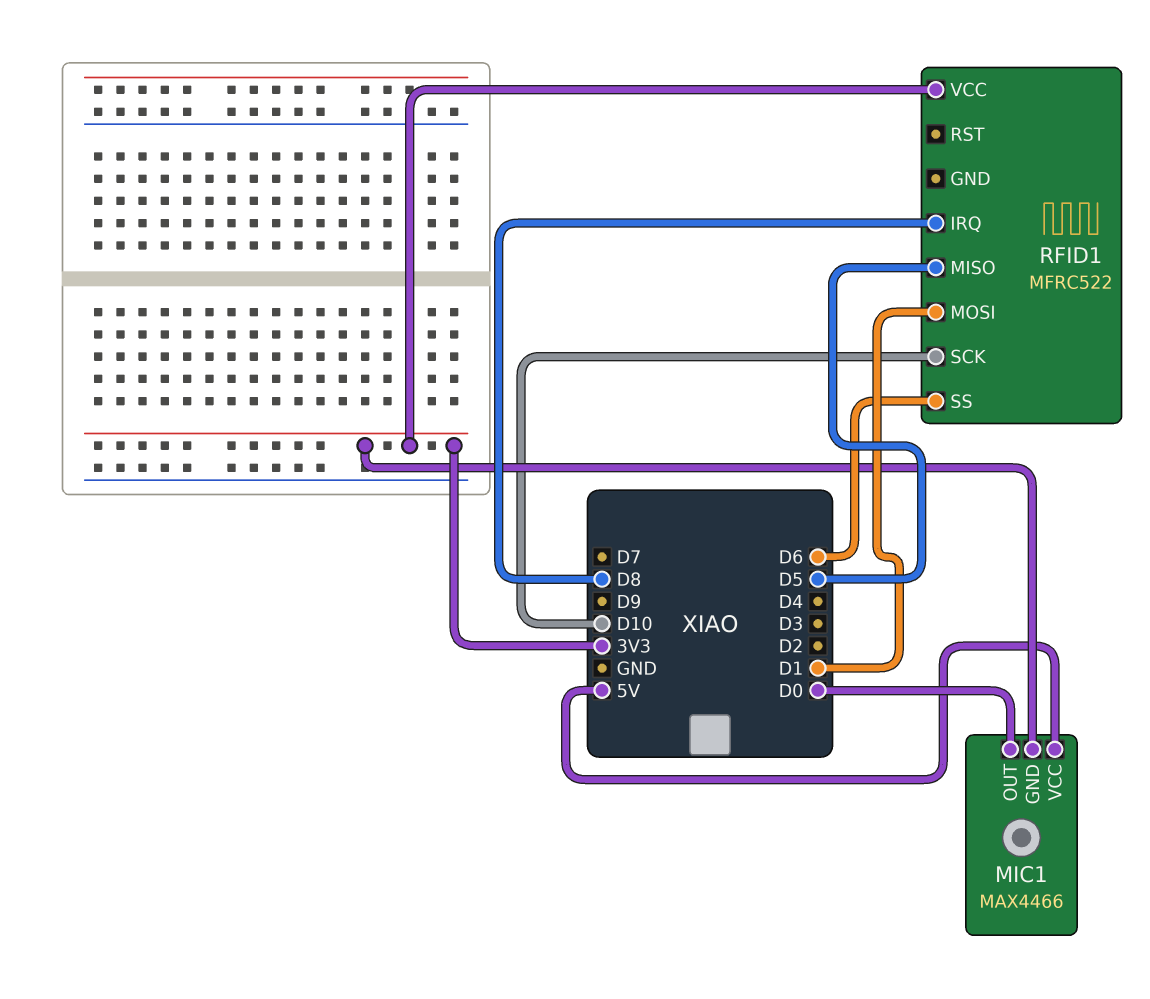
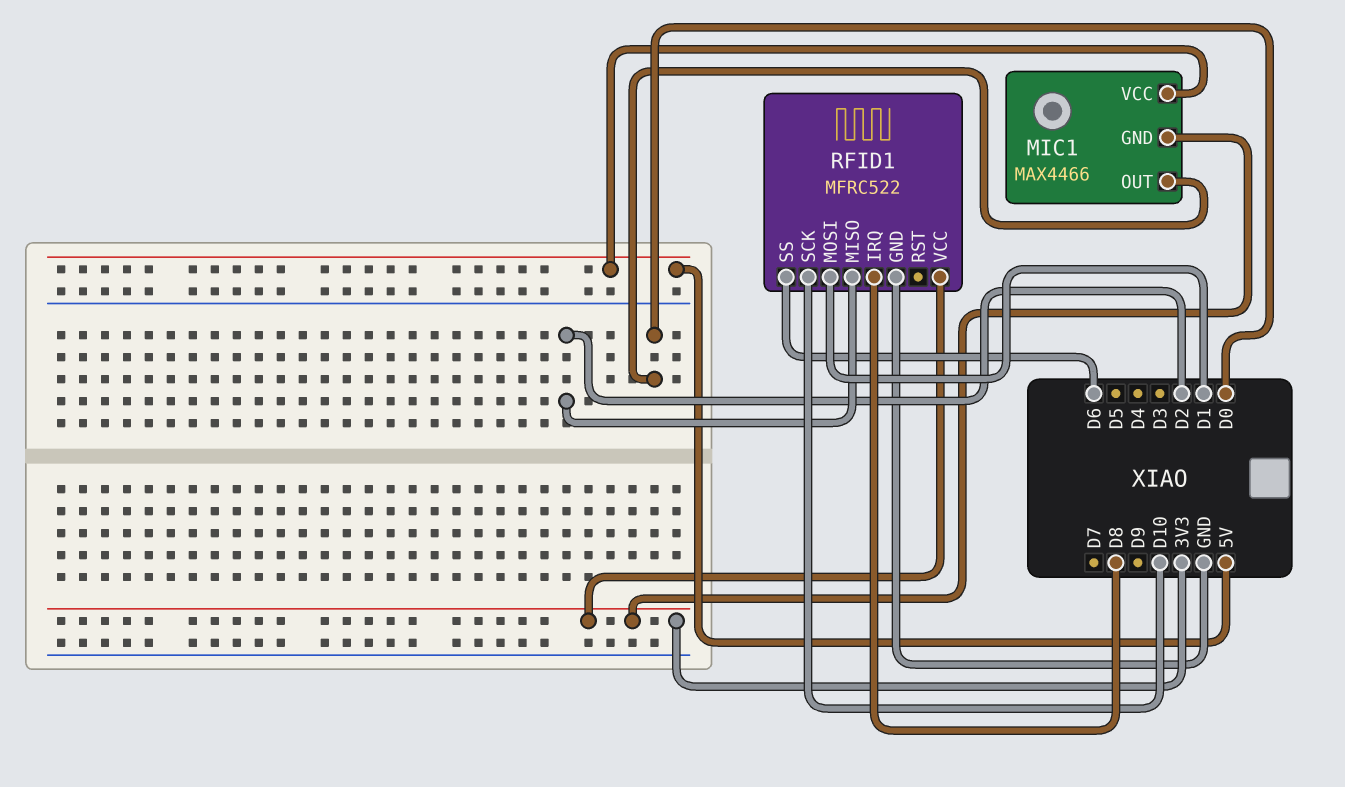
RFID1 pin GND: none -> GND
RFID1 pin MISO: D5 -> D2

